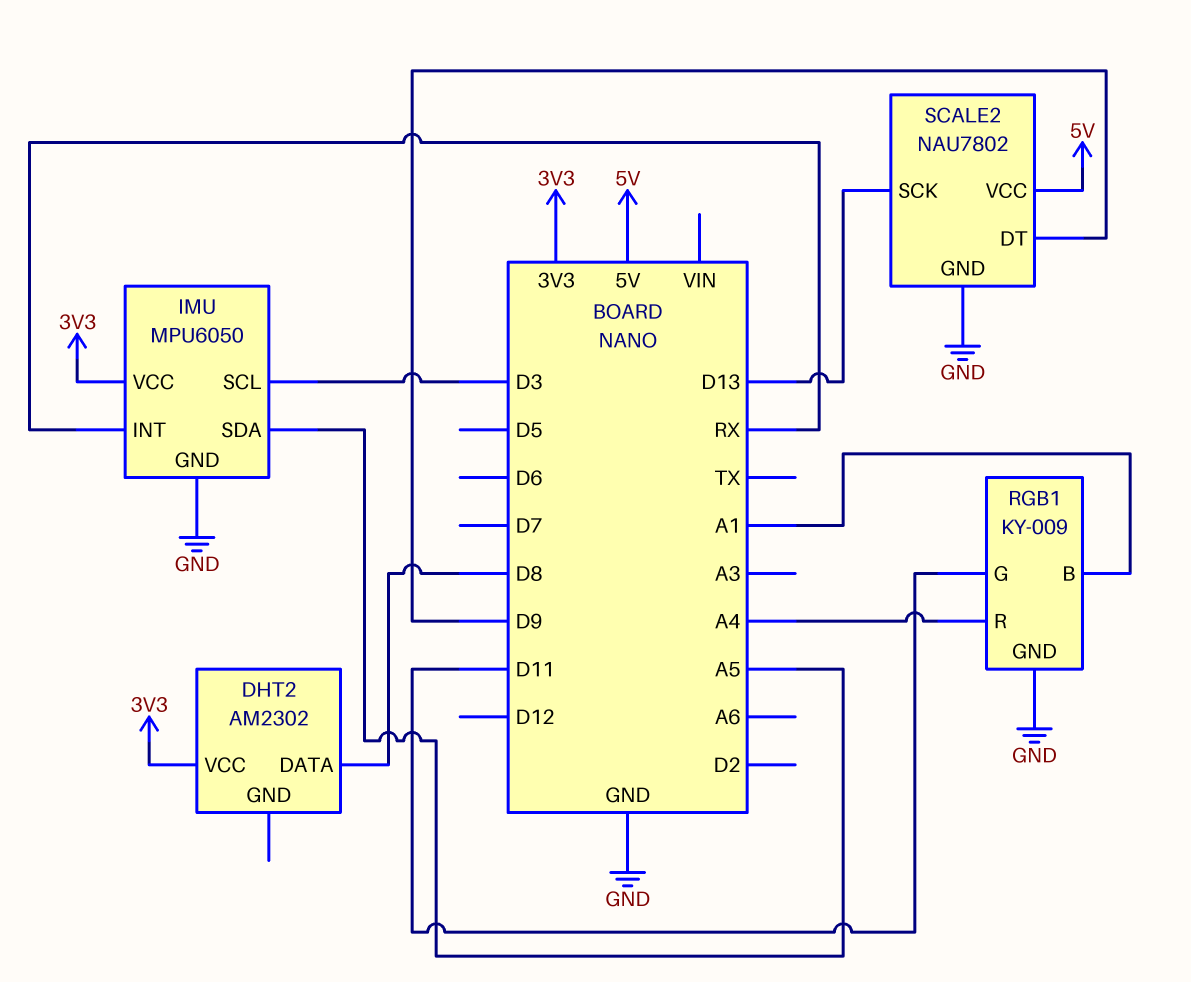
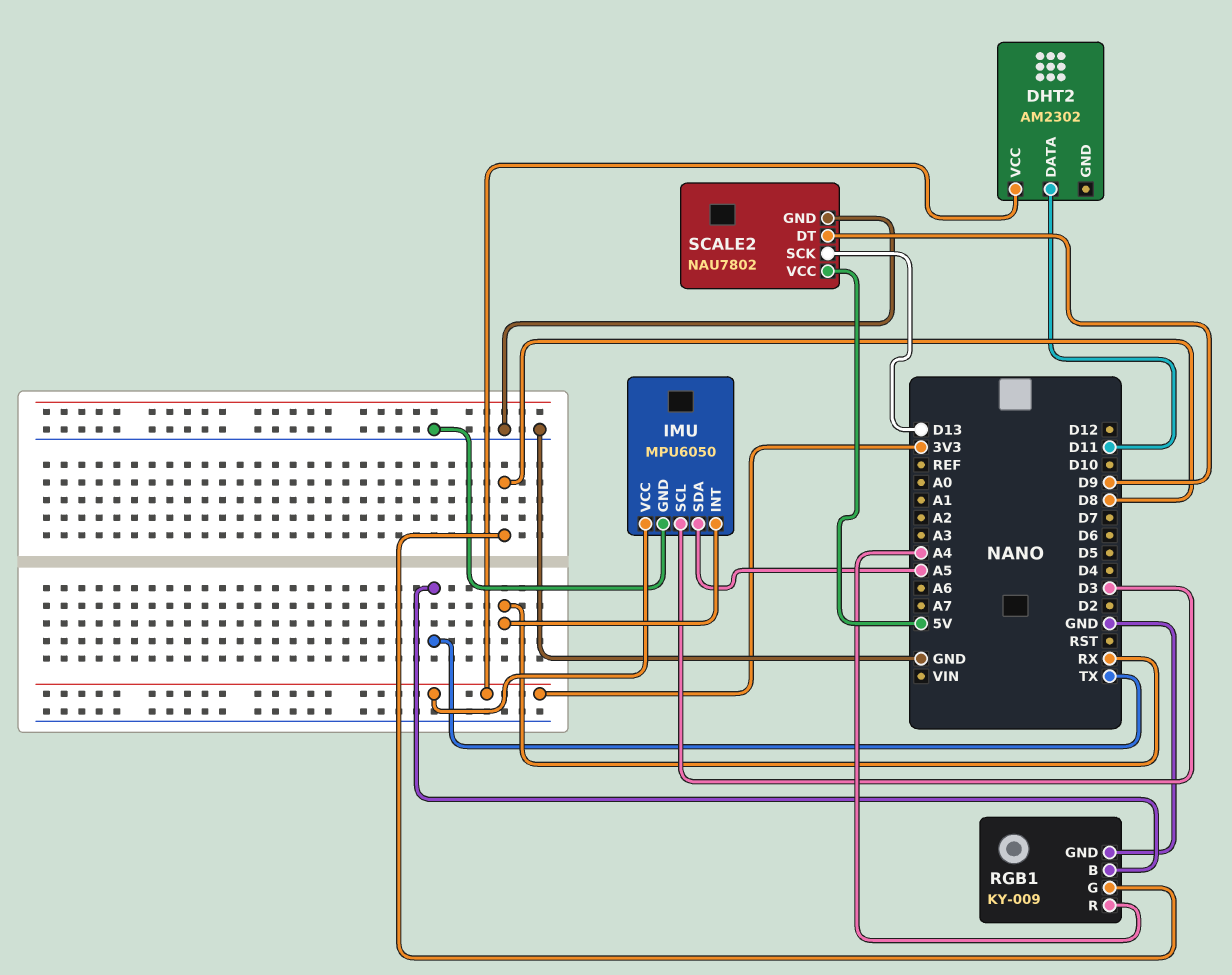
DHT2 pin DATA: D8 -> D11
RGB1 pin B: A1 -> TX
RGB1 pin G: D11 -> D8

